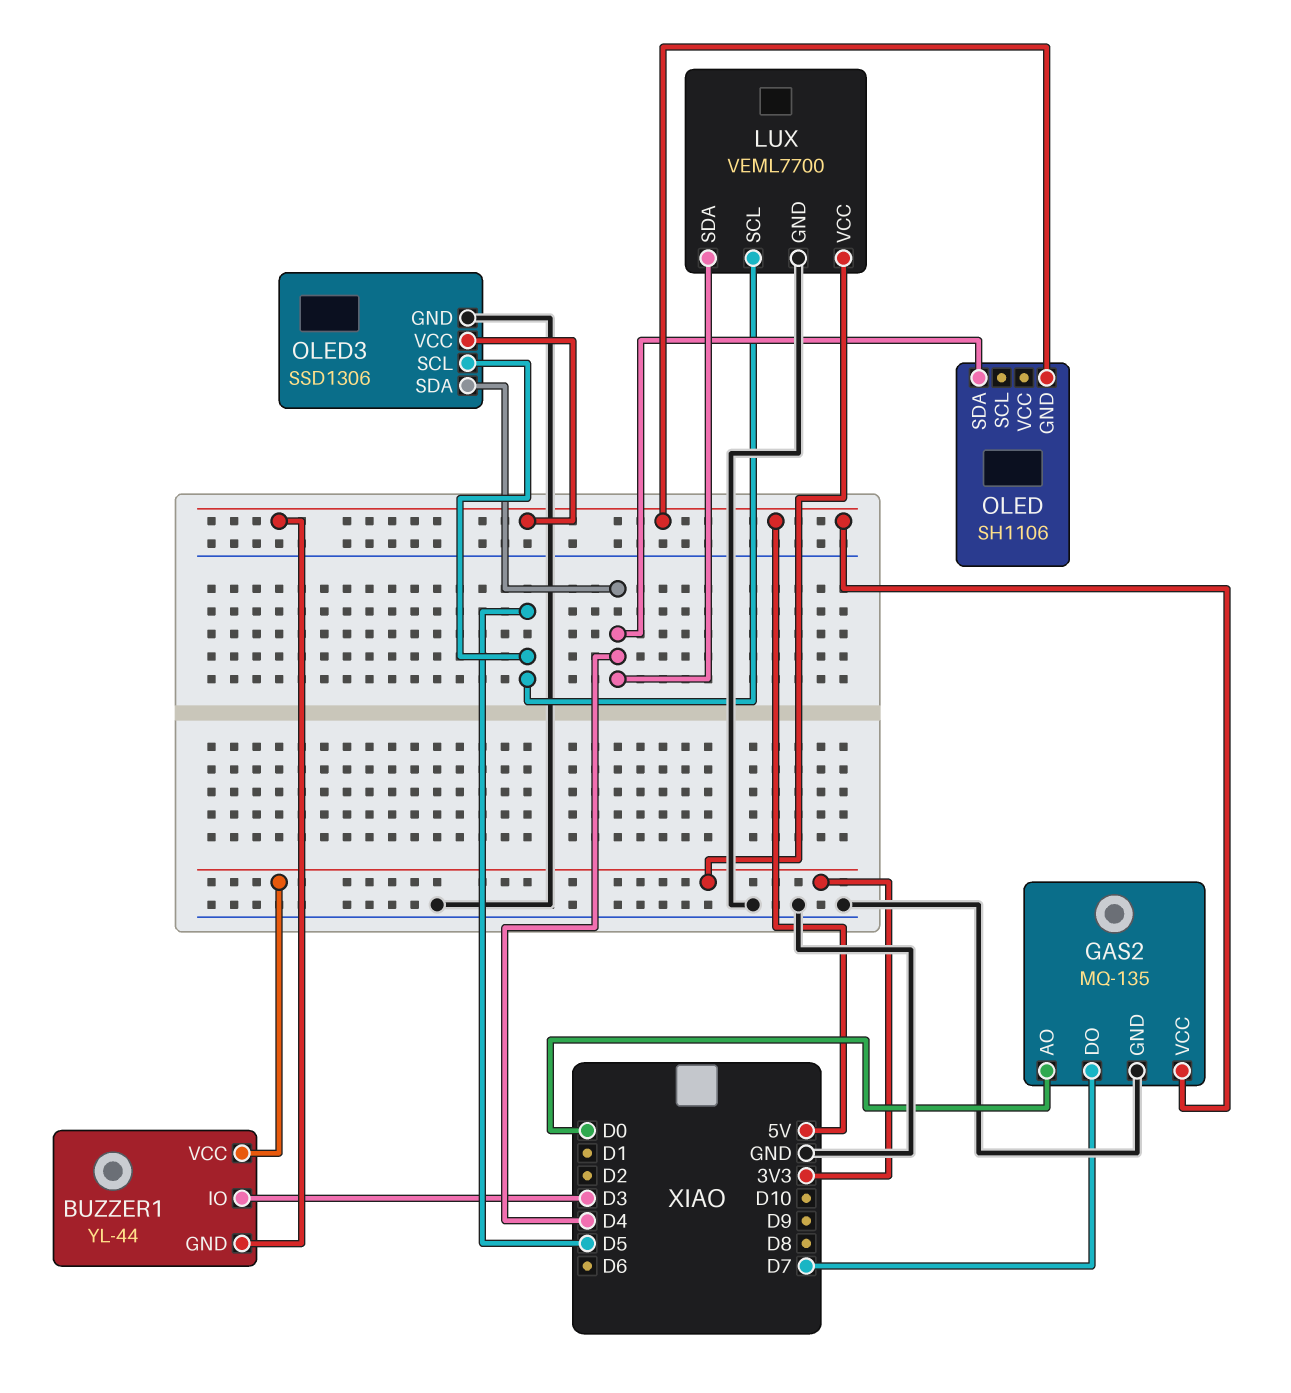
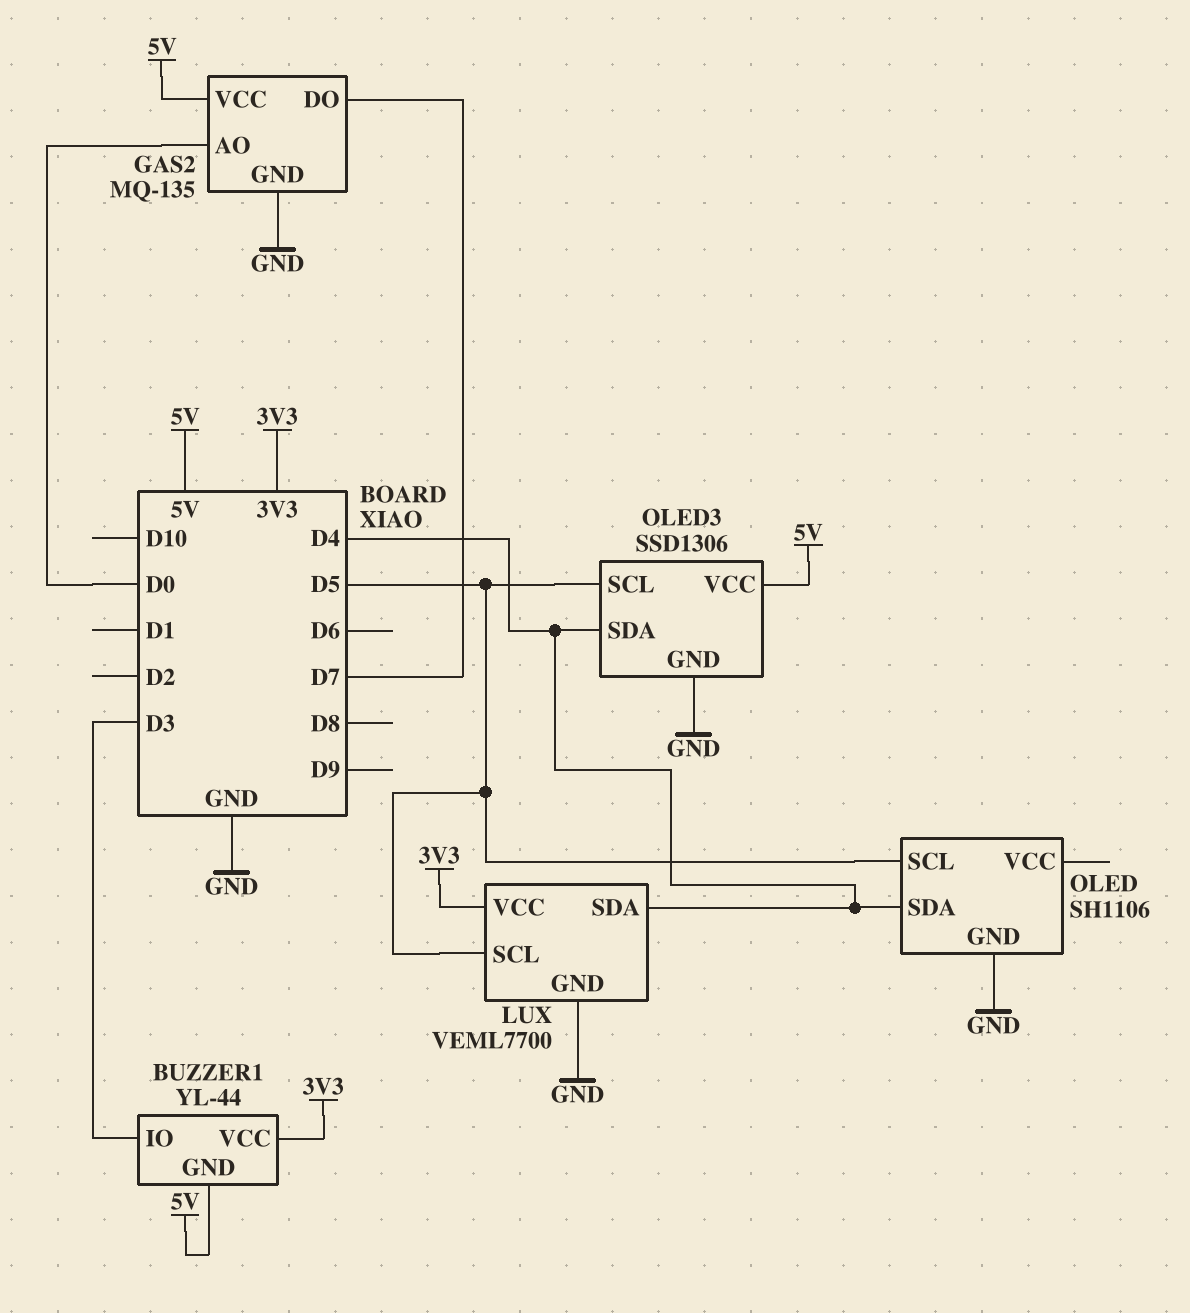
OLED pin GND: 5V -> GND
OLED pin SCL: none -> D5

